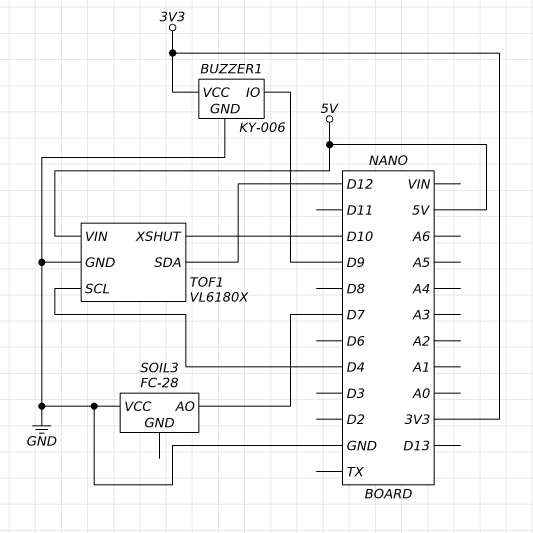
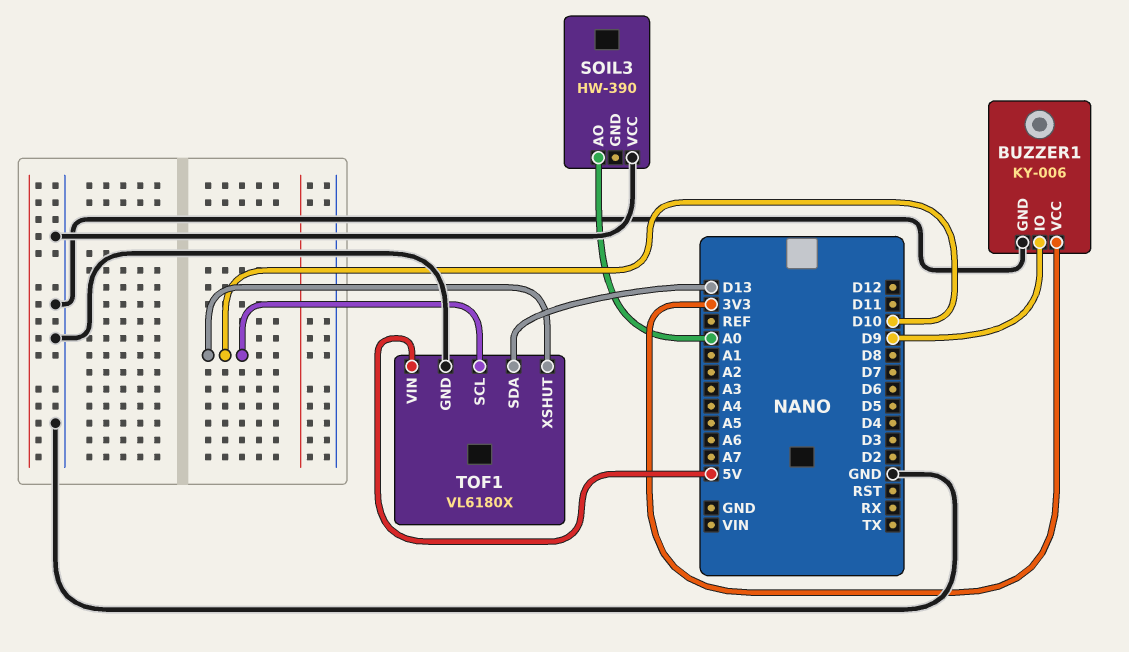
SOIL3: FC-28 -> HW-390
SOIL3 pin AO: D7 -> A0
TOF1 pin SCL: D4 -> D10
TOF1 pin SDA: D12 -> D13

